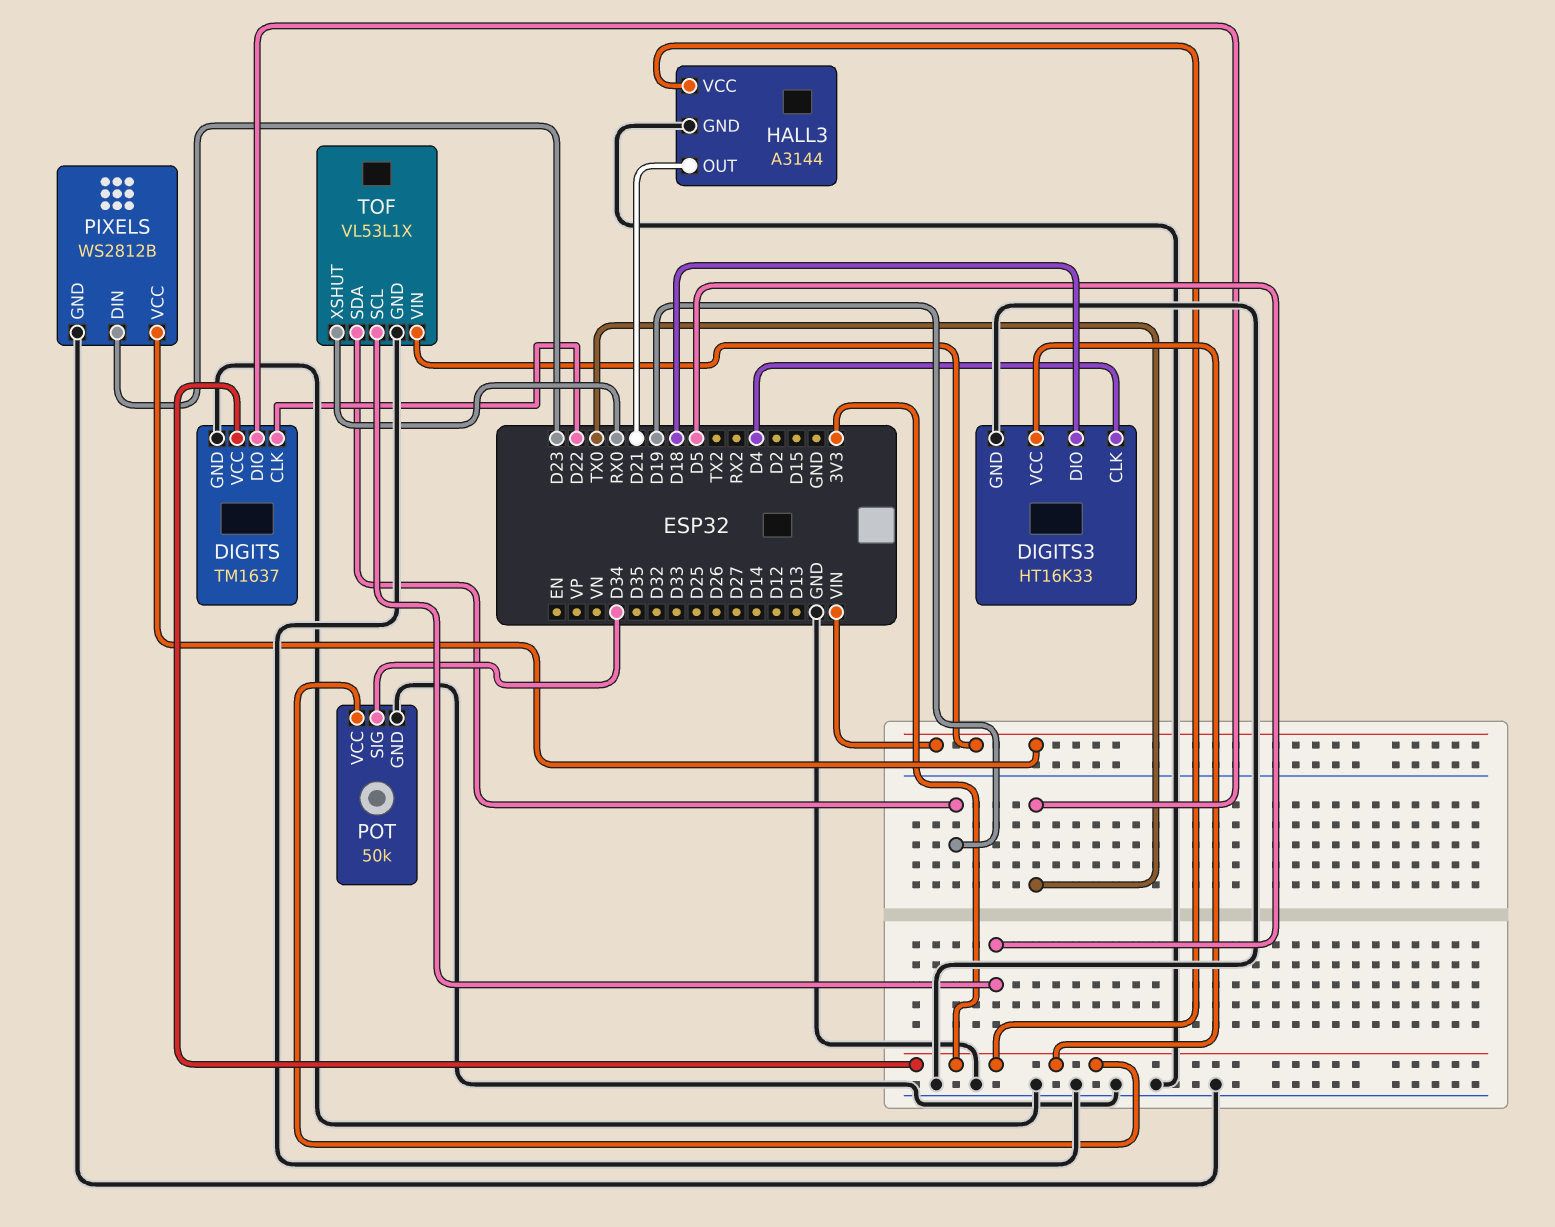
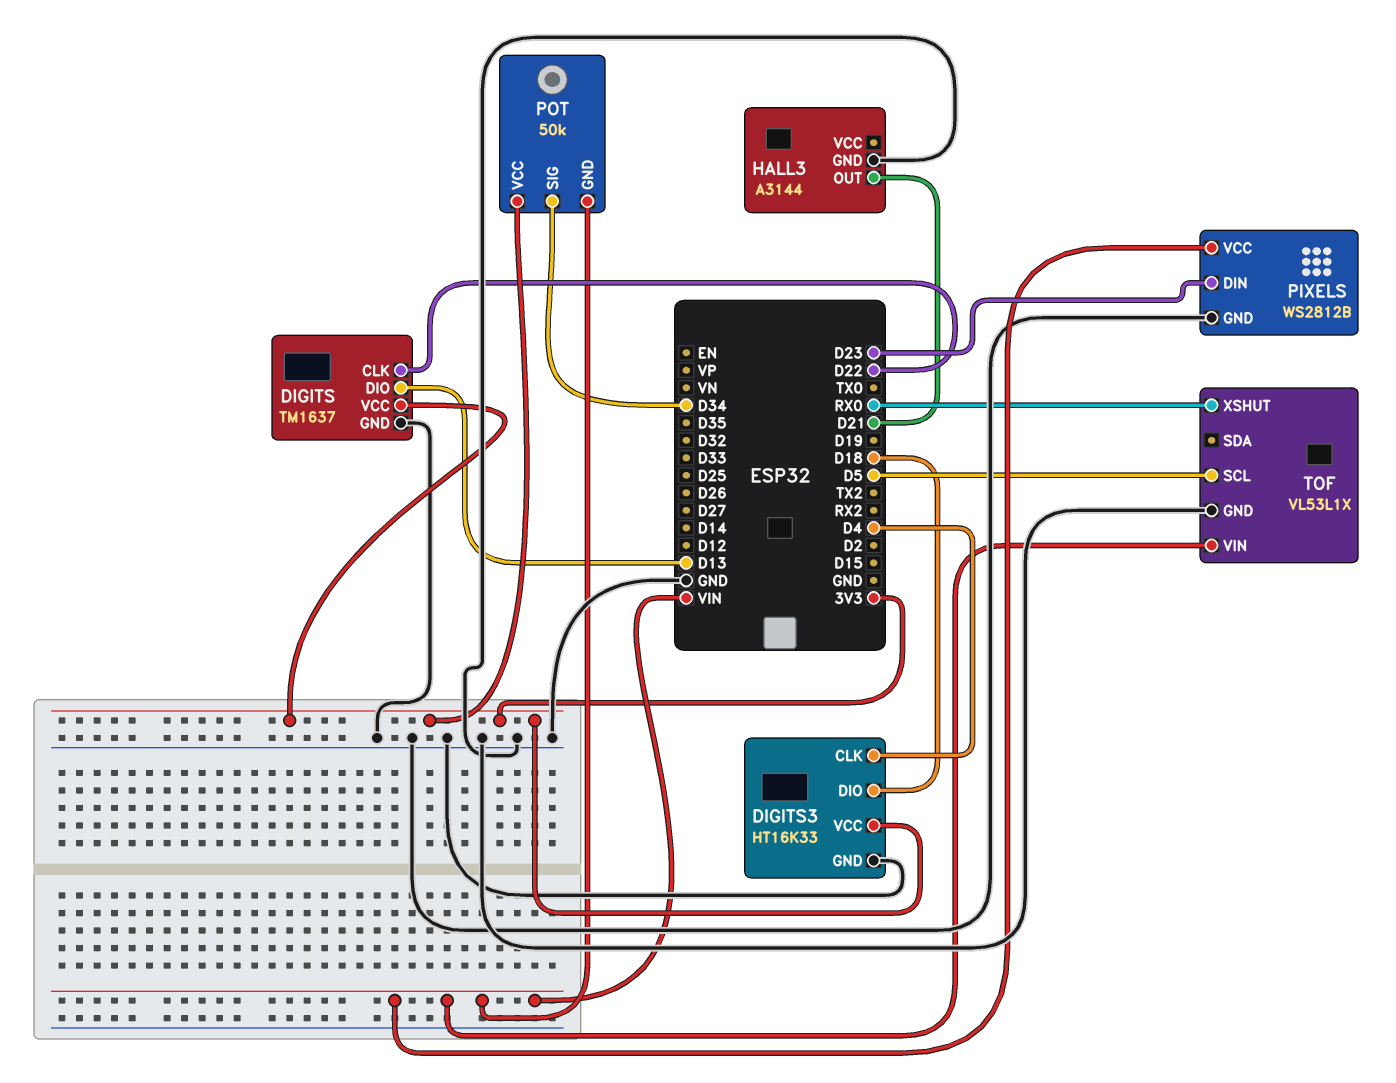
DIGITS pin DIO: TX0 -> D13
HALL3 pin VCC: 3V3 -> none
POT pin GND: GND -> VIN
TOF pin SDA: D19 -> none

